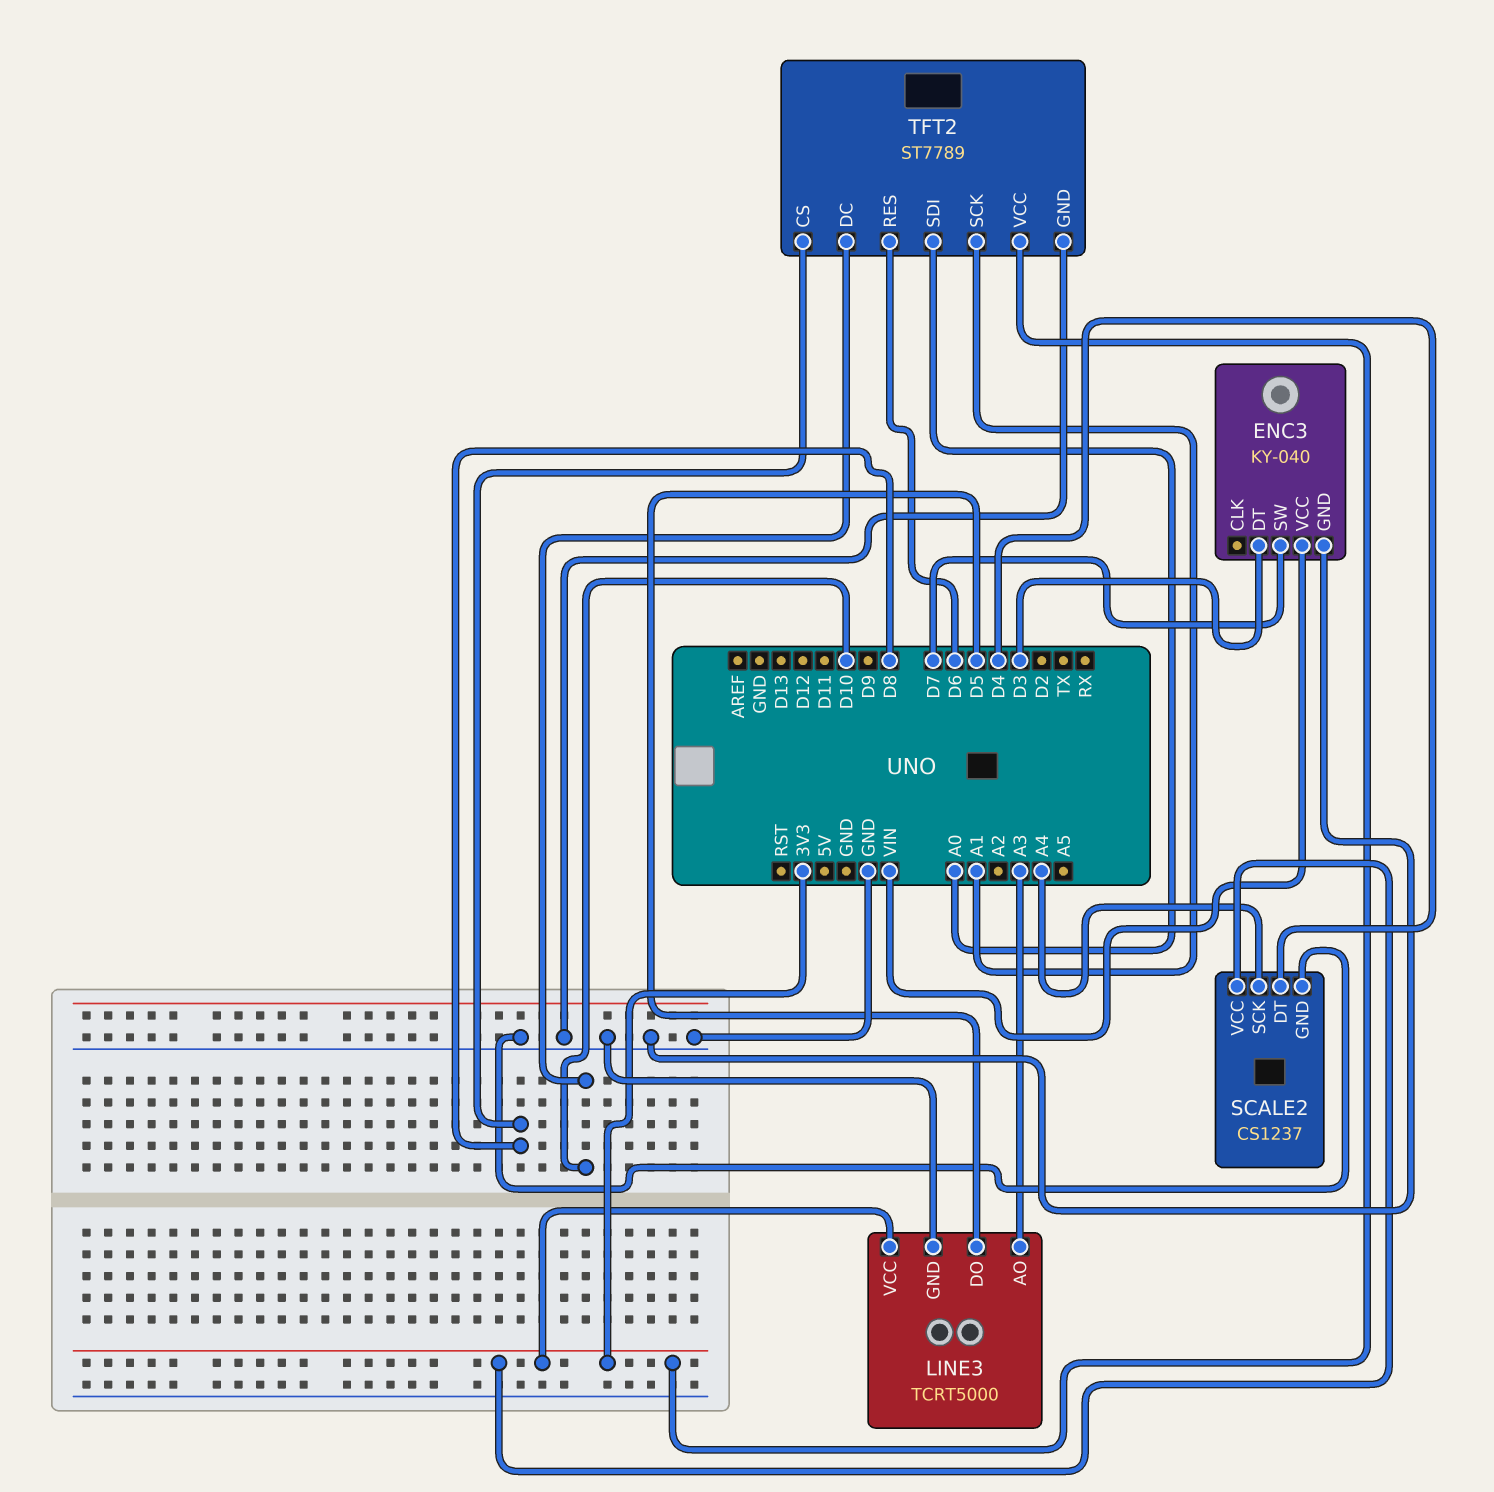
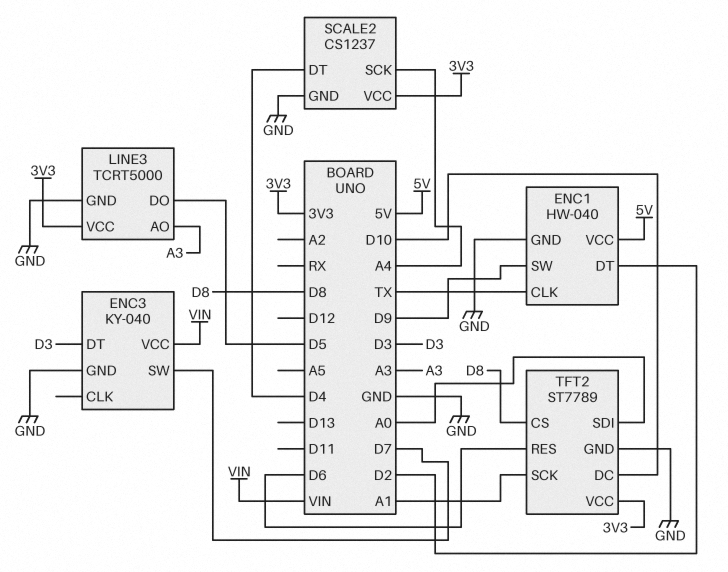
ENC1: none -> HW-040
ENC1 pin CLK: none -> TX
ENC1 pin DT: none -> D2
ENC1 pin GND: none -> GND
ENC1 pin SW: none -> D9
ENC1 pin VCC: none -> 5V

